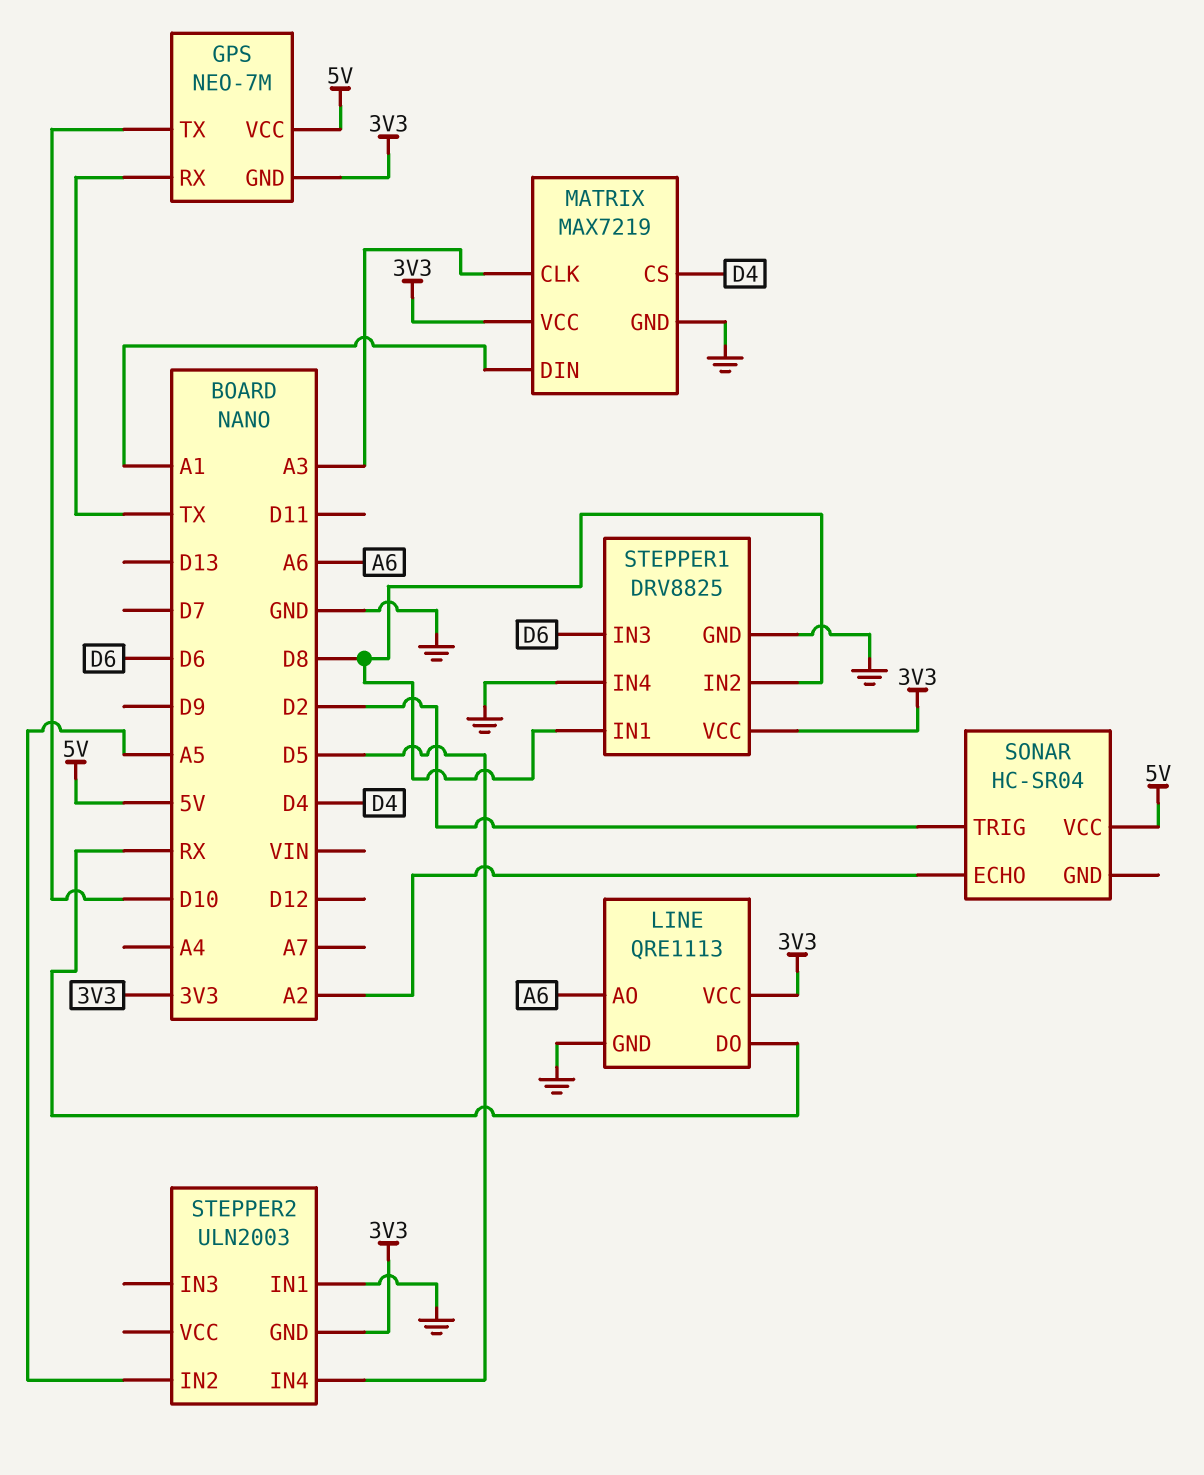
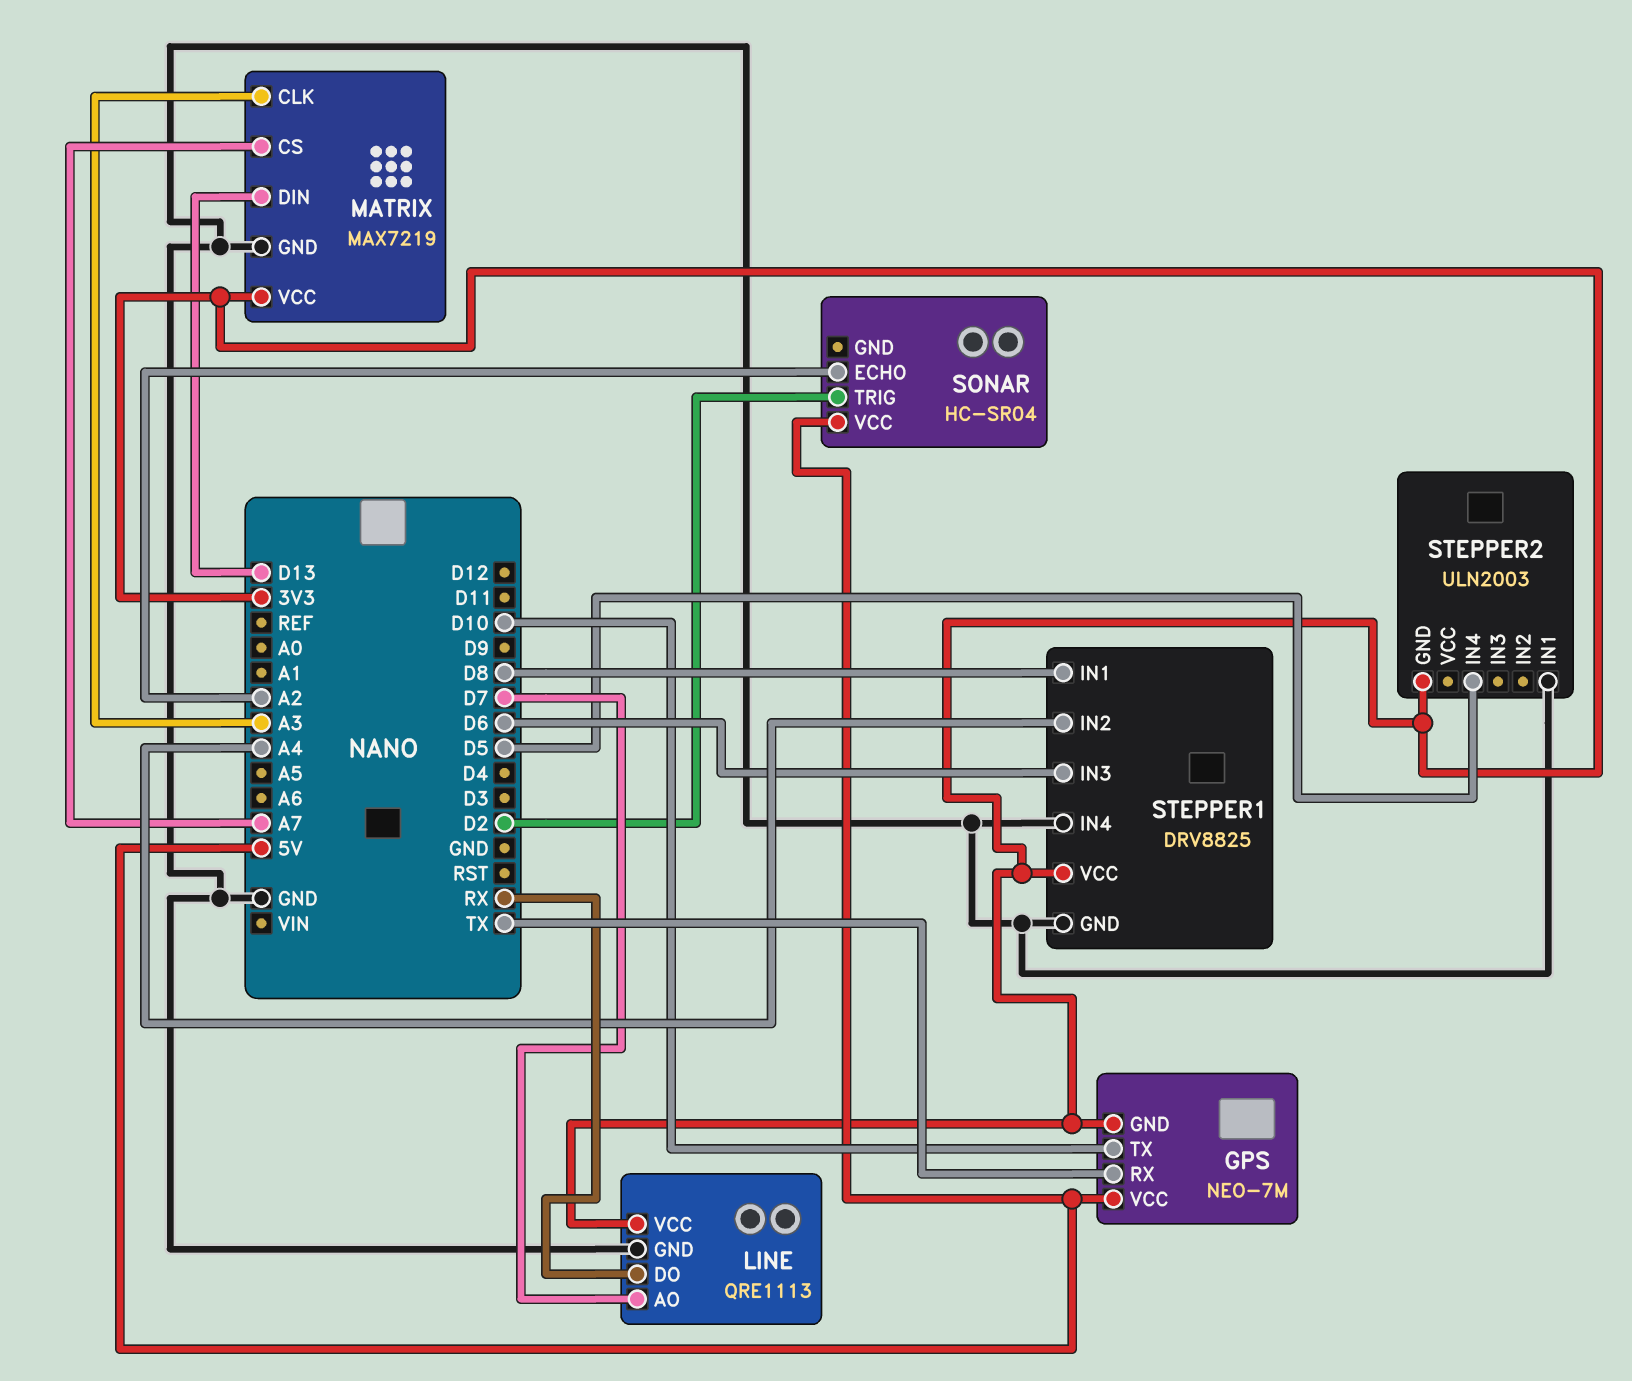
LINE pin AO: A6 -> D7
MATRIX pin CS: D4 -> A7
MATRIX pin DIN: A1 -> D13
STEPPER1 pin IN2: D8 -> A4
STEPPER2 pin IN2: A5 -> none

